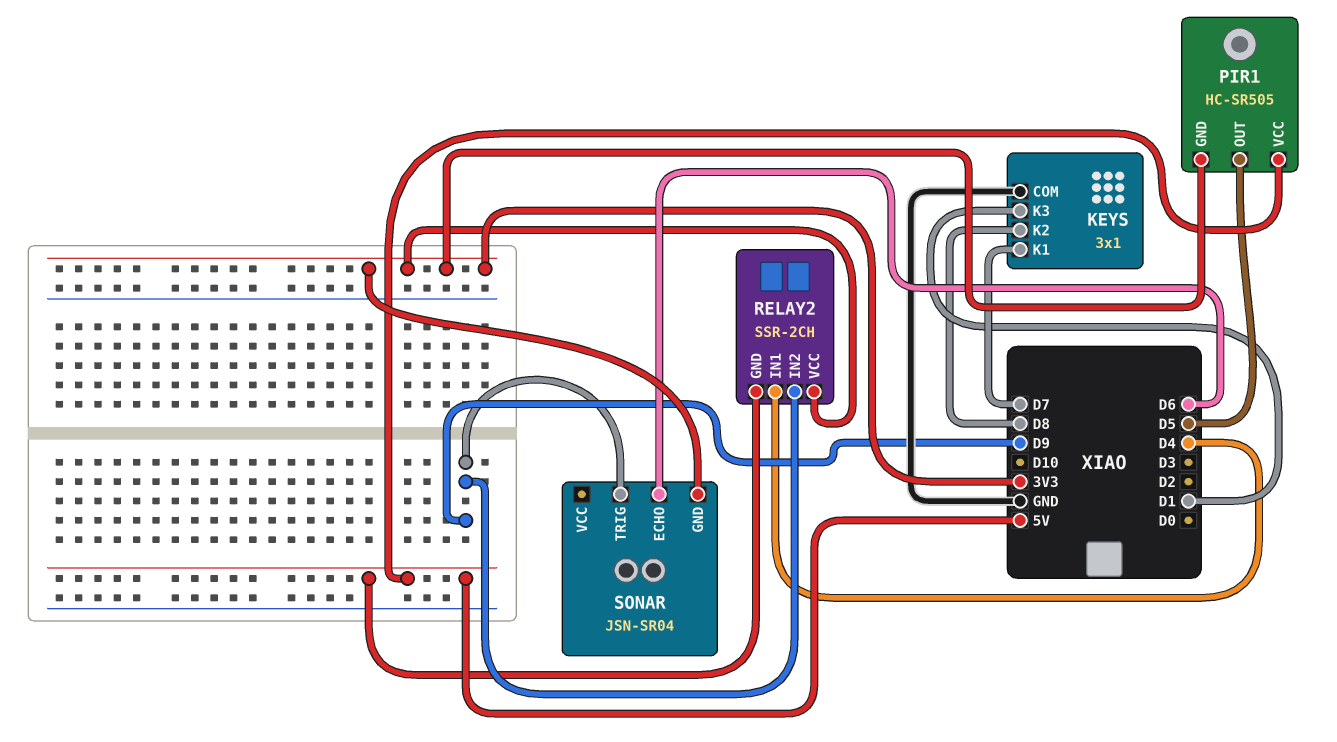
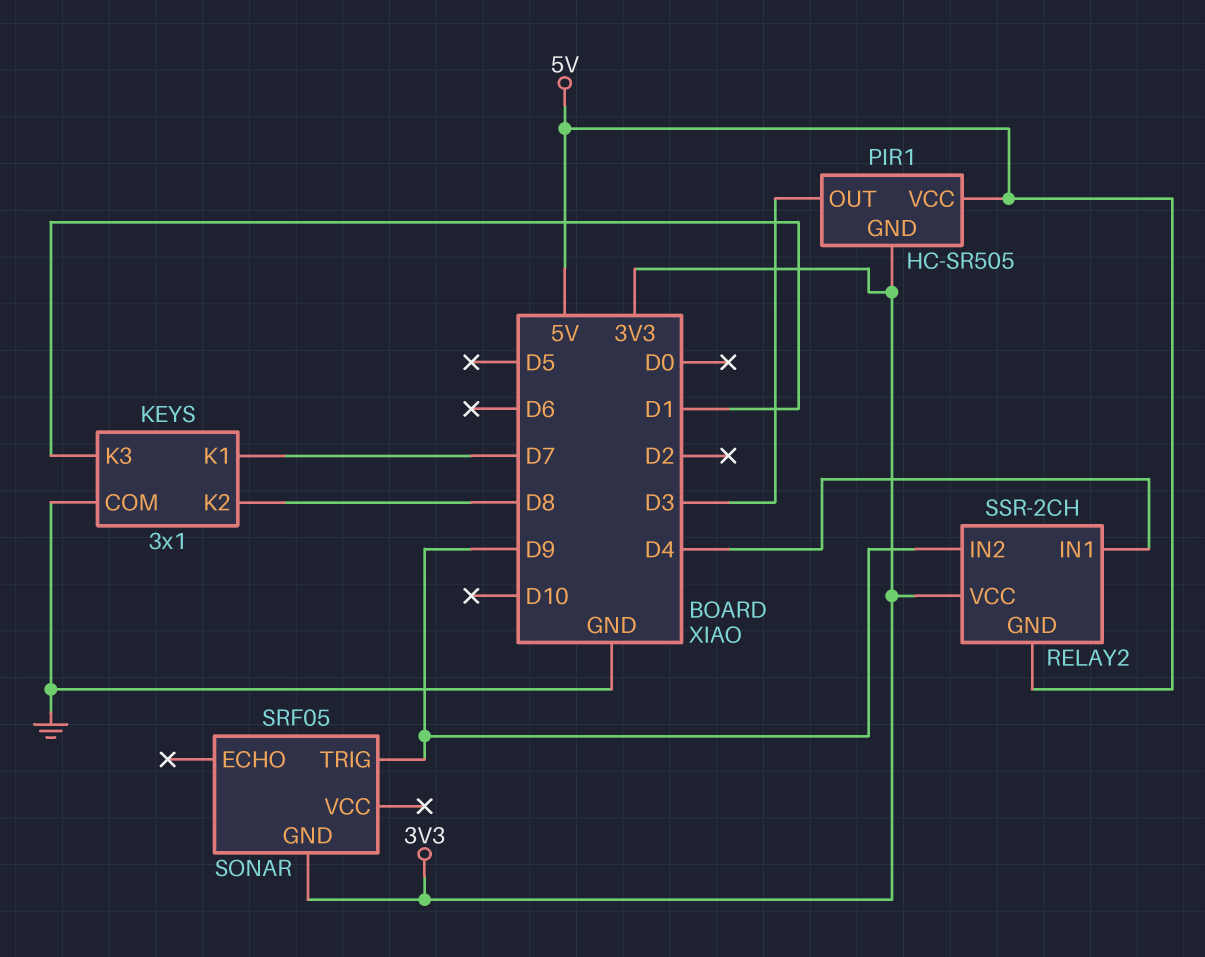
PIR1 pin OUT: D5 -> D3
SONAR: JSN-SR04 -> SRF05
SONAR pin ECHO: D6 -> none

